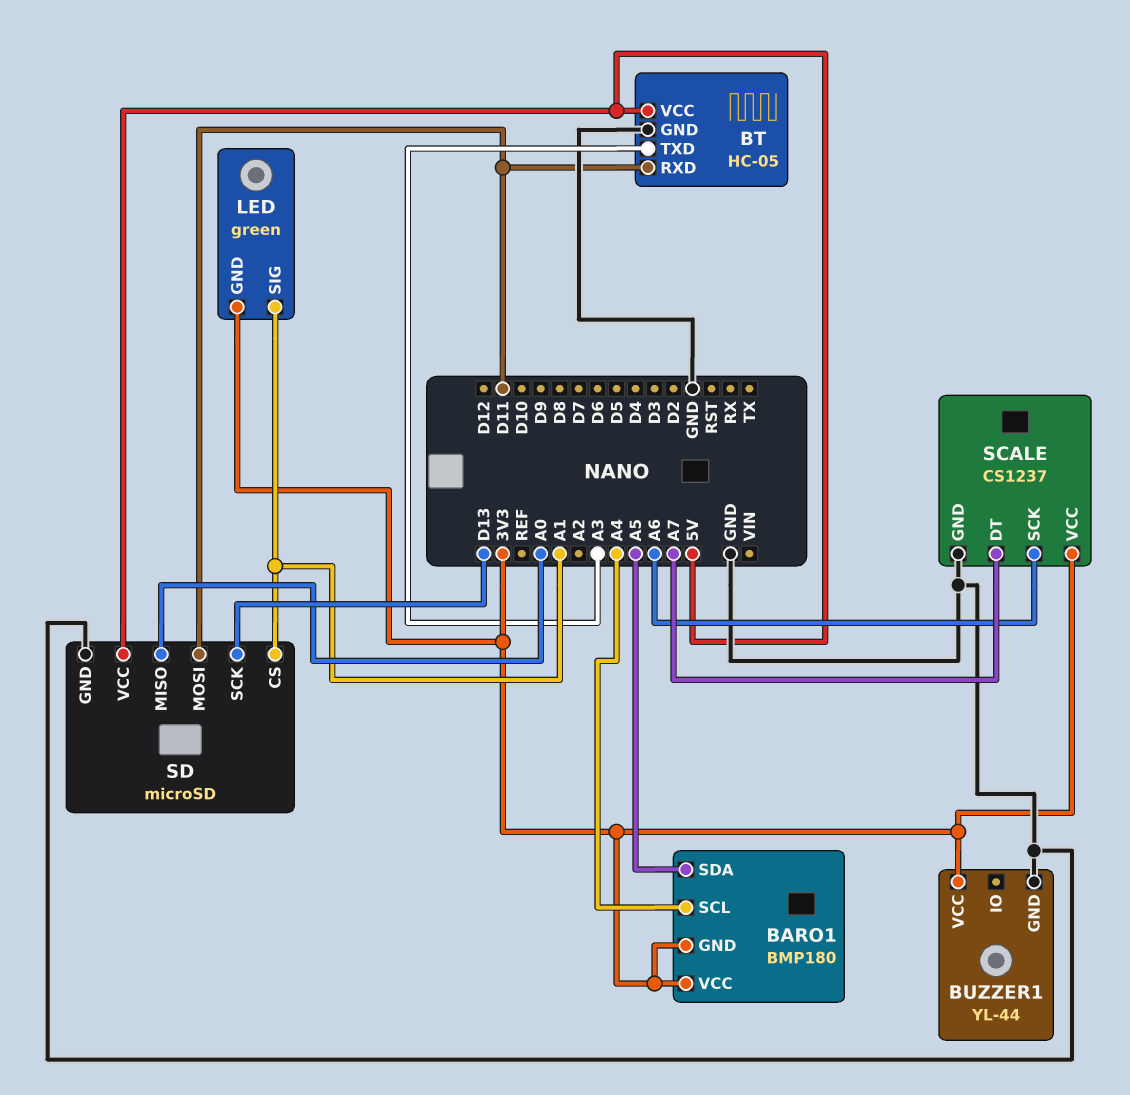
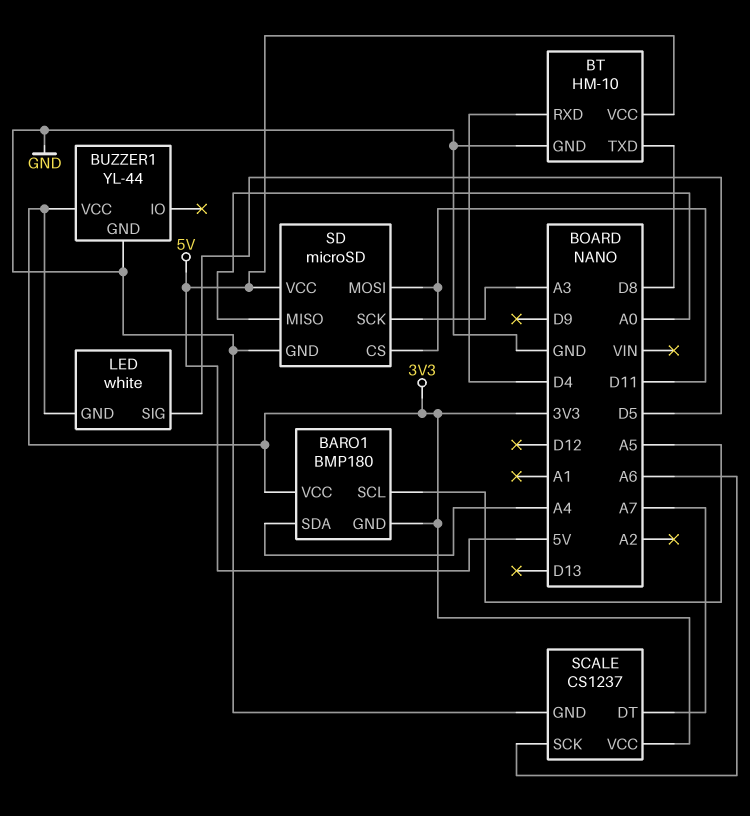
BARO1 pin SCL: A4 -> A5
BARO1 pin SDA: A5 -> A4
BT: HC-05 -> HM-10
BT pin RXD: D11 -> D4
BT pin TXD: A3 -> D8
LED: green -> white
LED pin SIG: A1 -> D5
SD pin CS: A1 -> D11
SD pin SCK: D13 -> A3

